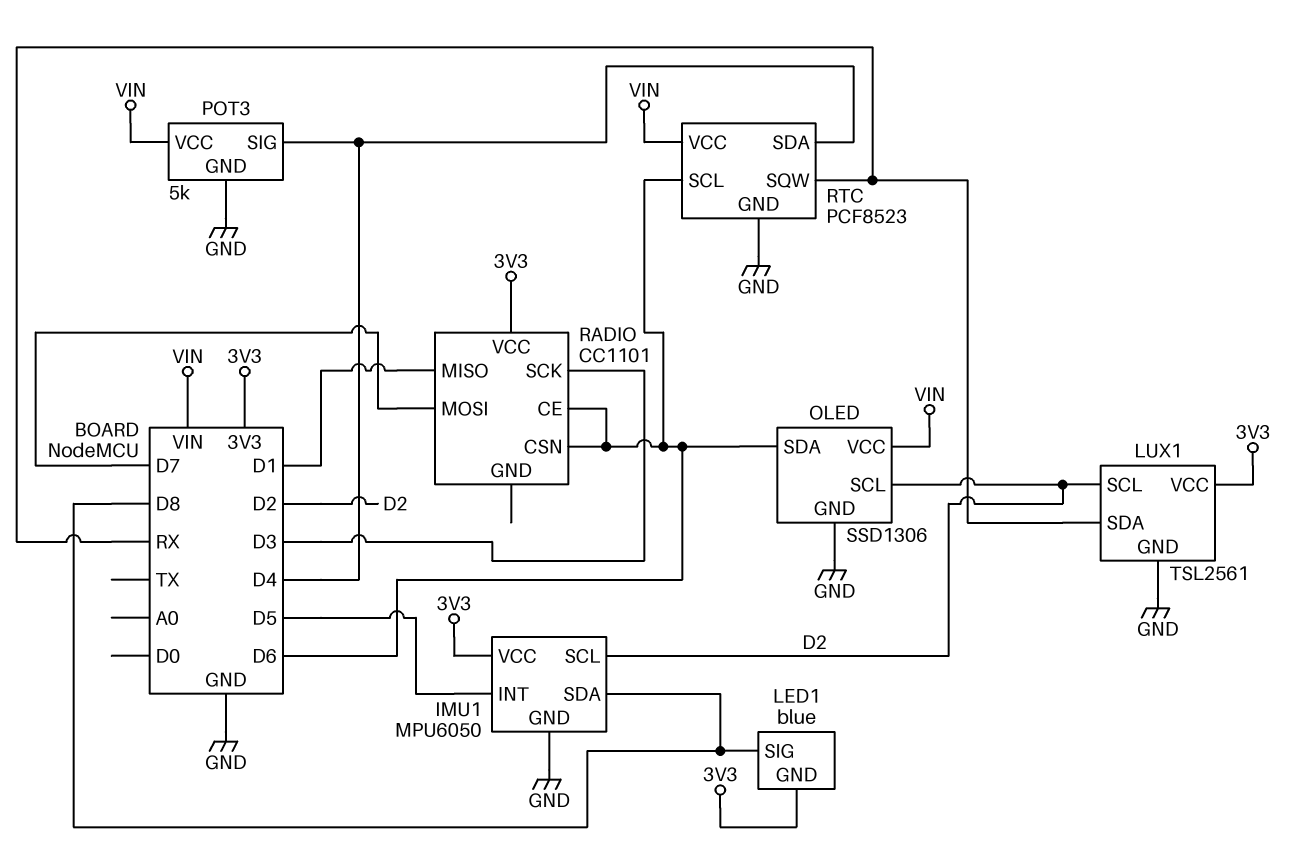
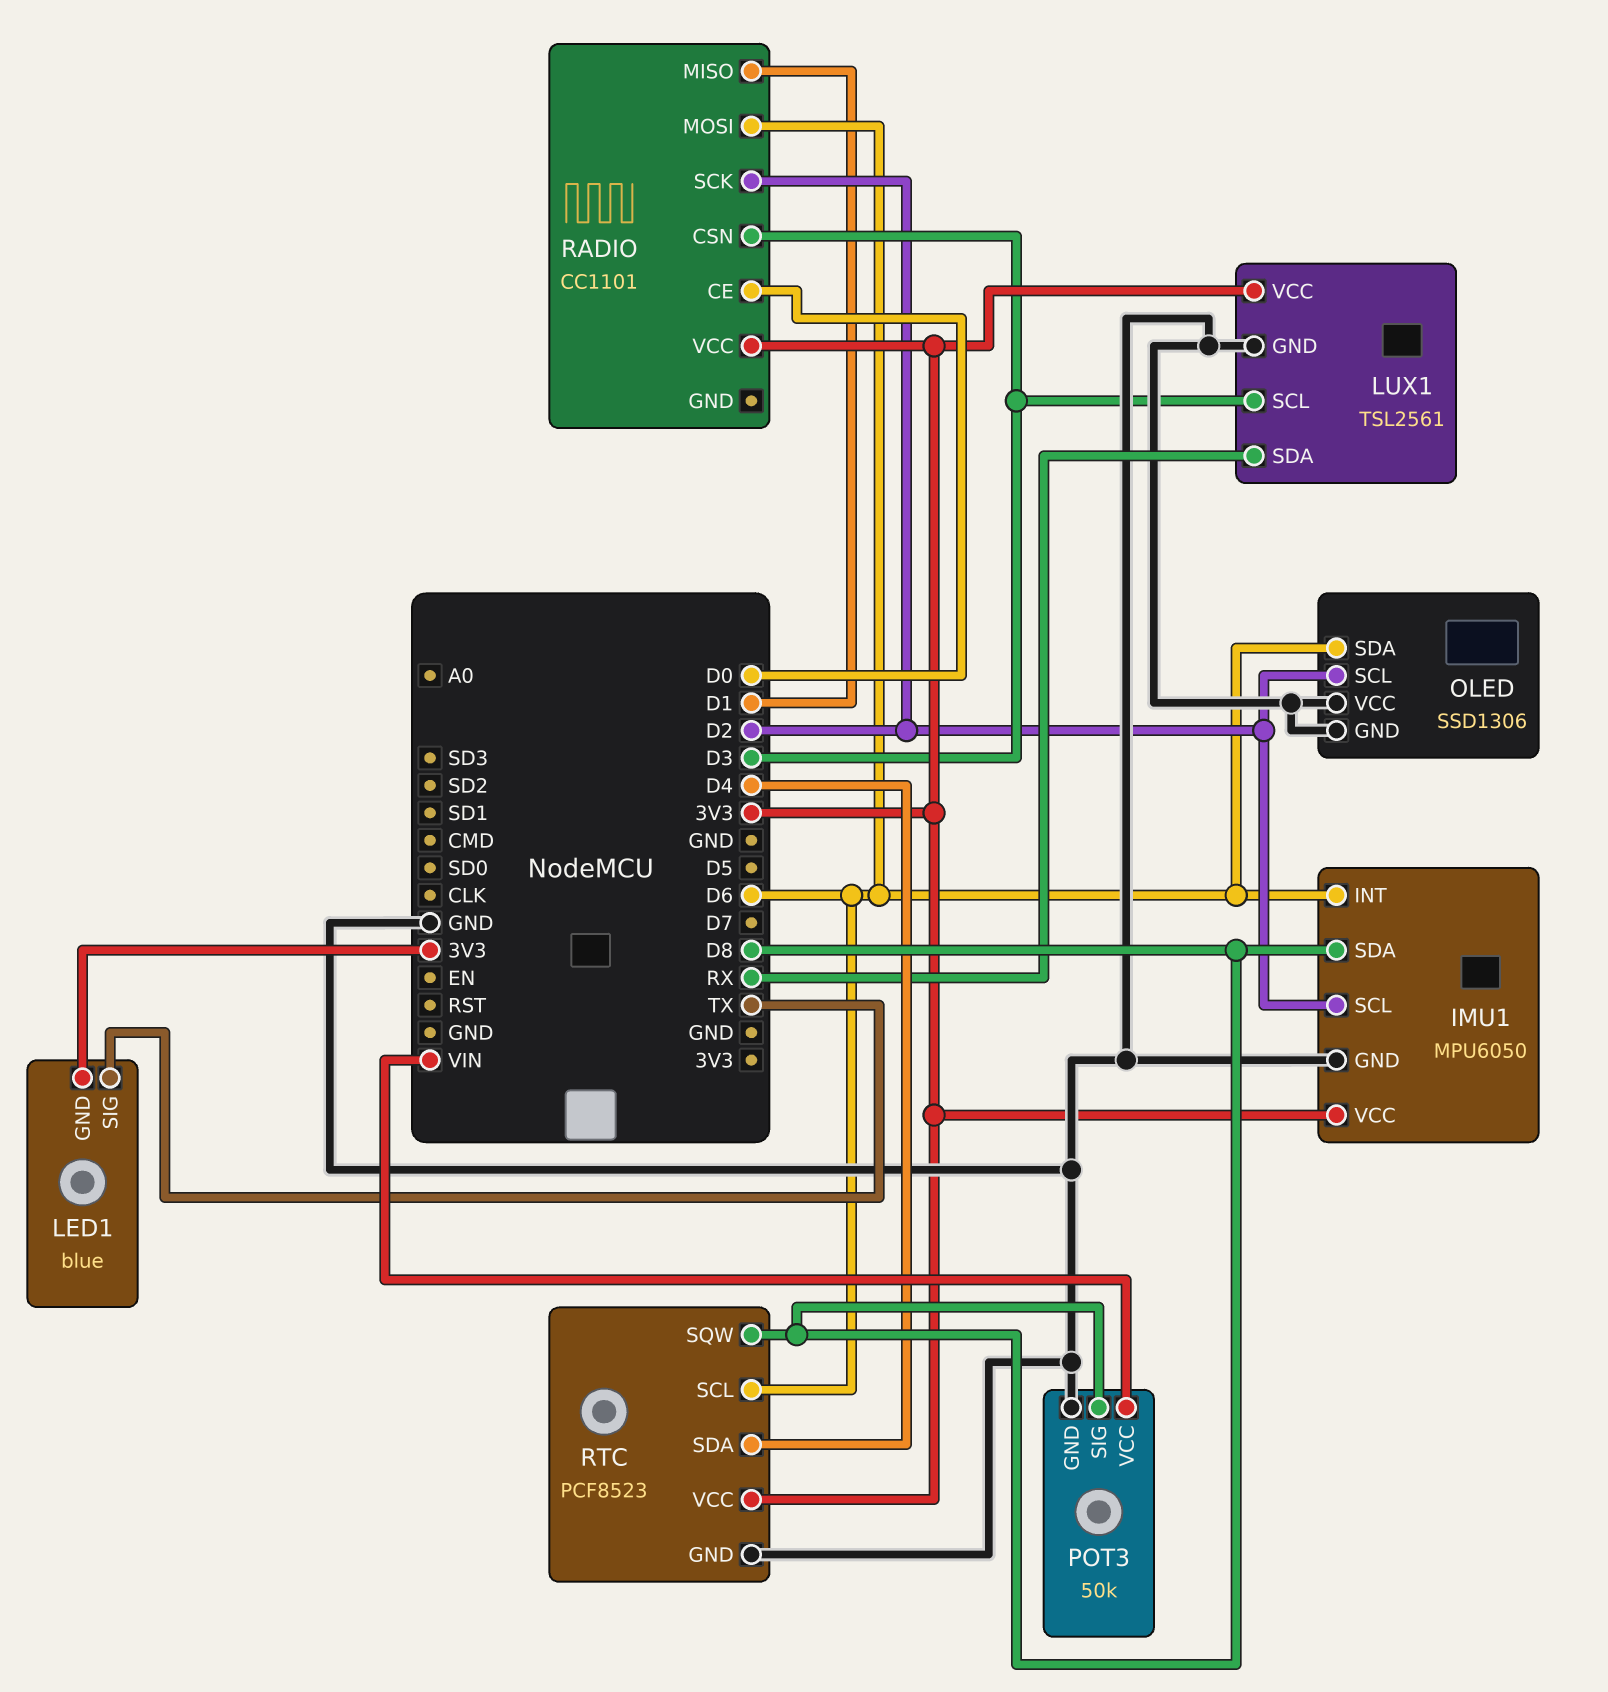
IMU1 pin INT: D5 -> D6
LED1 pin SIG: D8 -> TX
LUX1 pin SCL: D2 -> D3
OLED pin VCC: VIN -> GND
POT3: 5k -> 50k
POT3 pin SIG: D4 -> D8
RADIO pin CE: D6 -> D0
RADIO pin CSN: D6 -> D3
RADIO pin MOSI: D7 -> D6
RADIO pin SCK: D3 -> D2
RTC pin SQW: RX -> D8
RTC pin VCC: VIN -> 3V3

